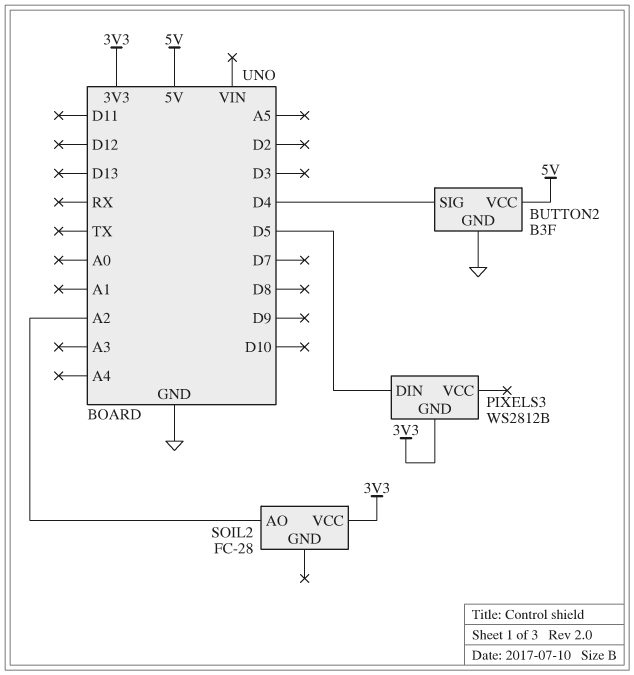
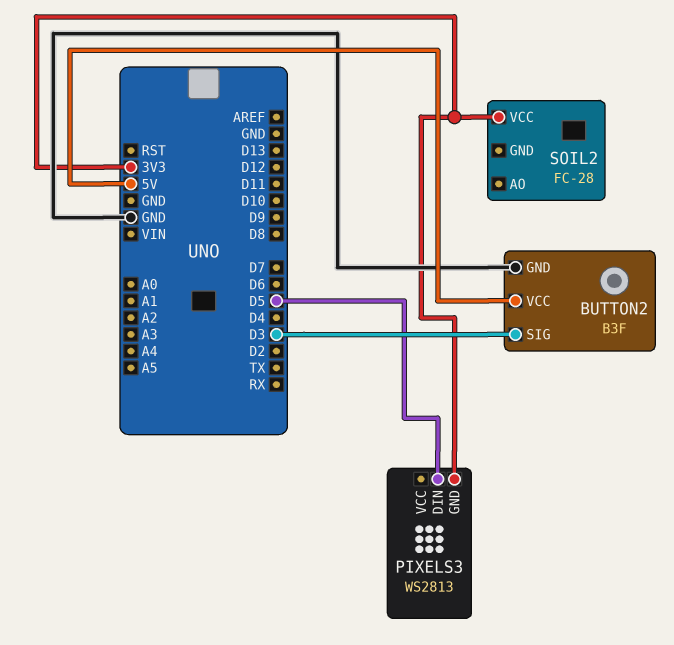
BUTTON2 pin SIG: D4 -> D3
PIXELS3: WS2812B -> WS2813
SOIL2 pin AO: A2 -> none

